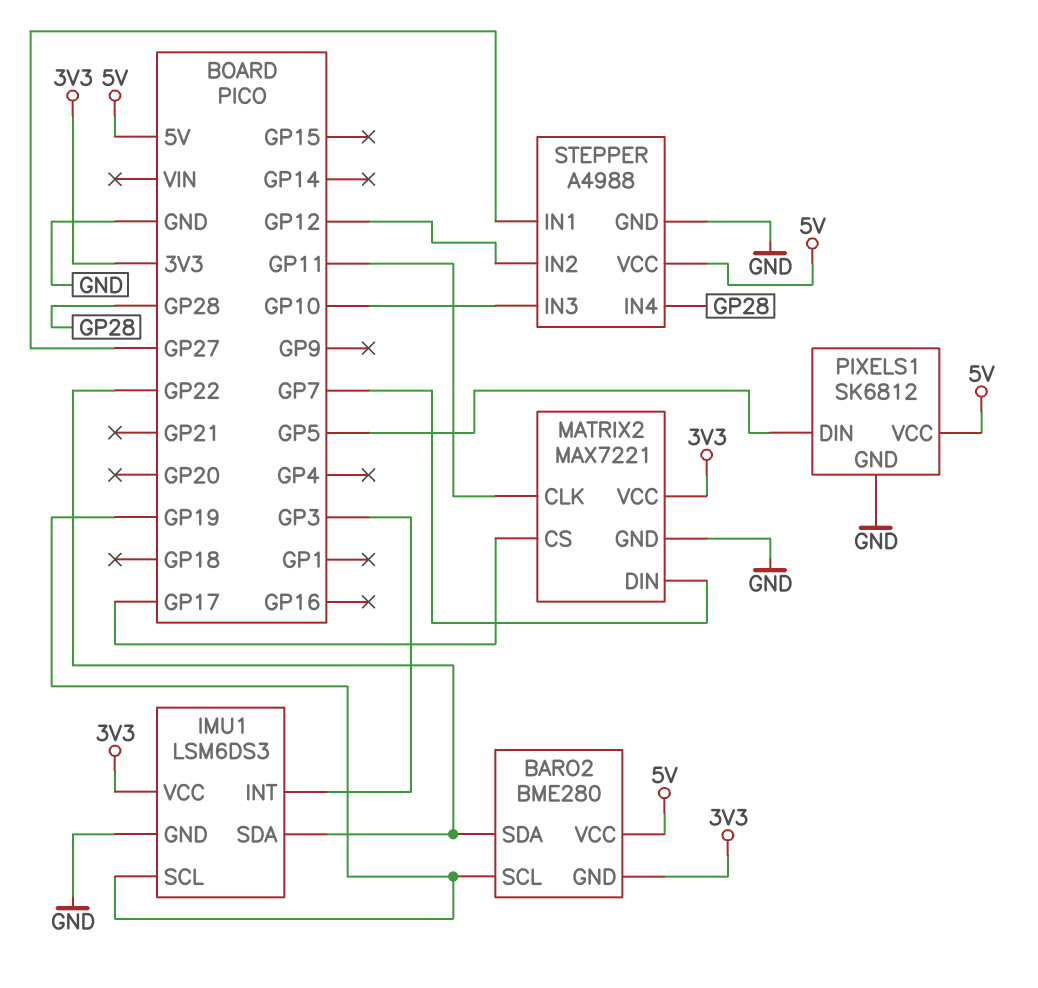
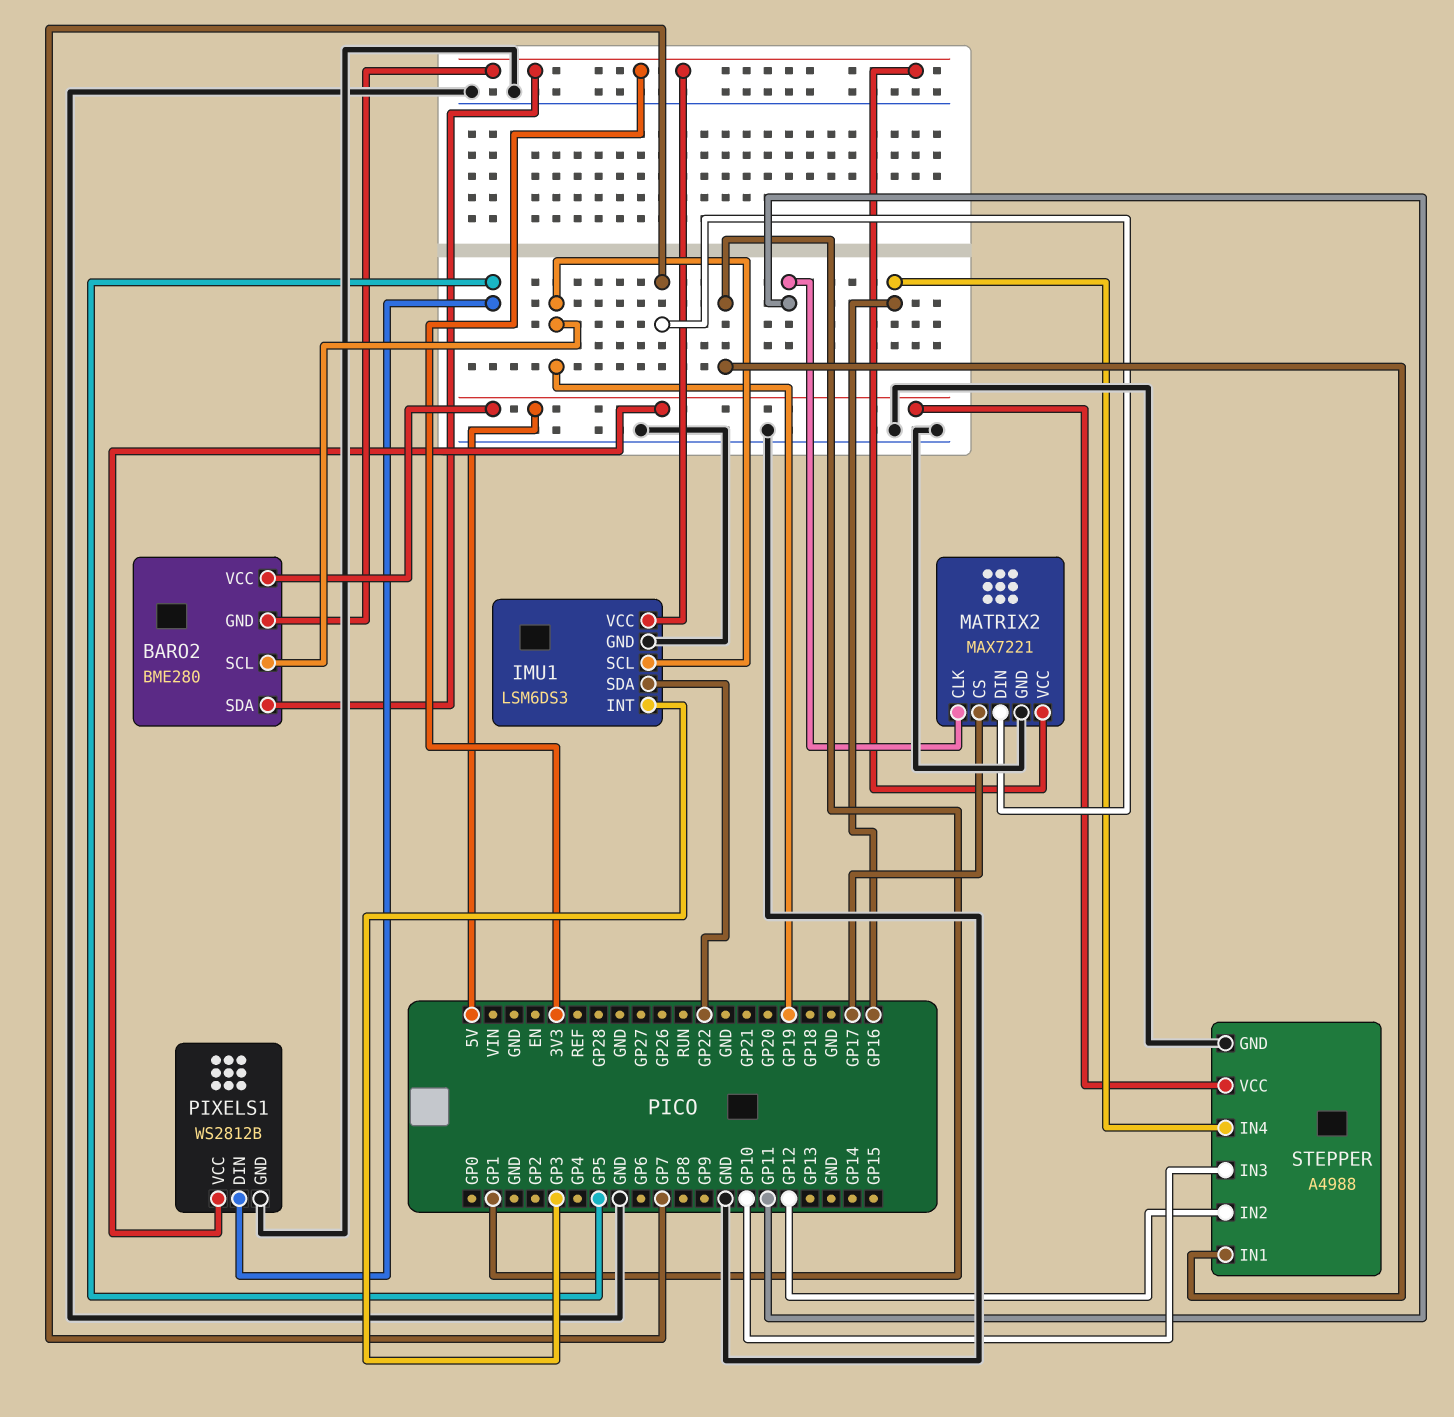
BARO2 pin SDA: GP22 -> 3V3
PIXELS1: SK6812 -> WS2812B
STEPPER pin IN1: GP27 -> GP1
STEPPER pin IN4: GP28 -> GP16

